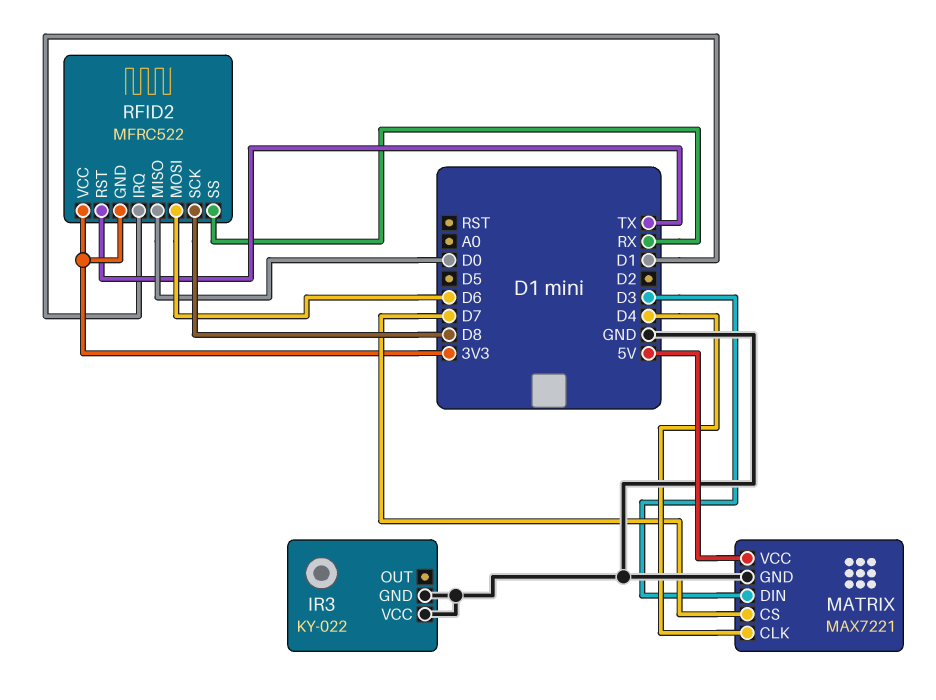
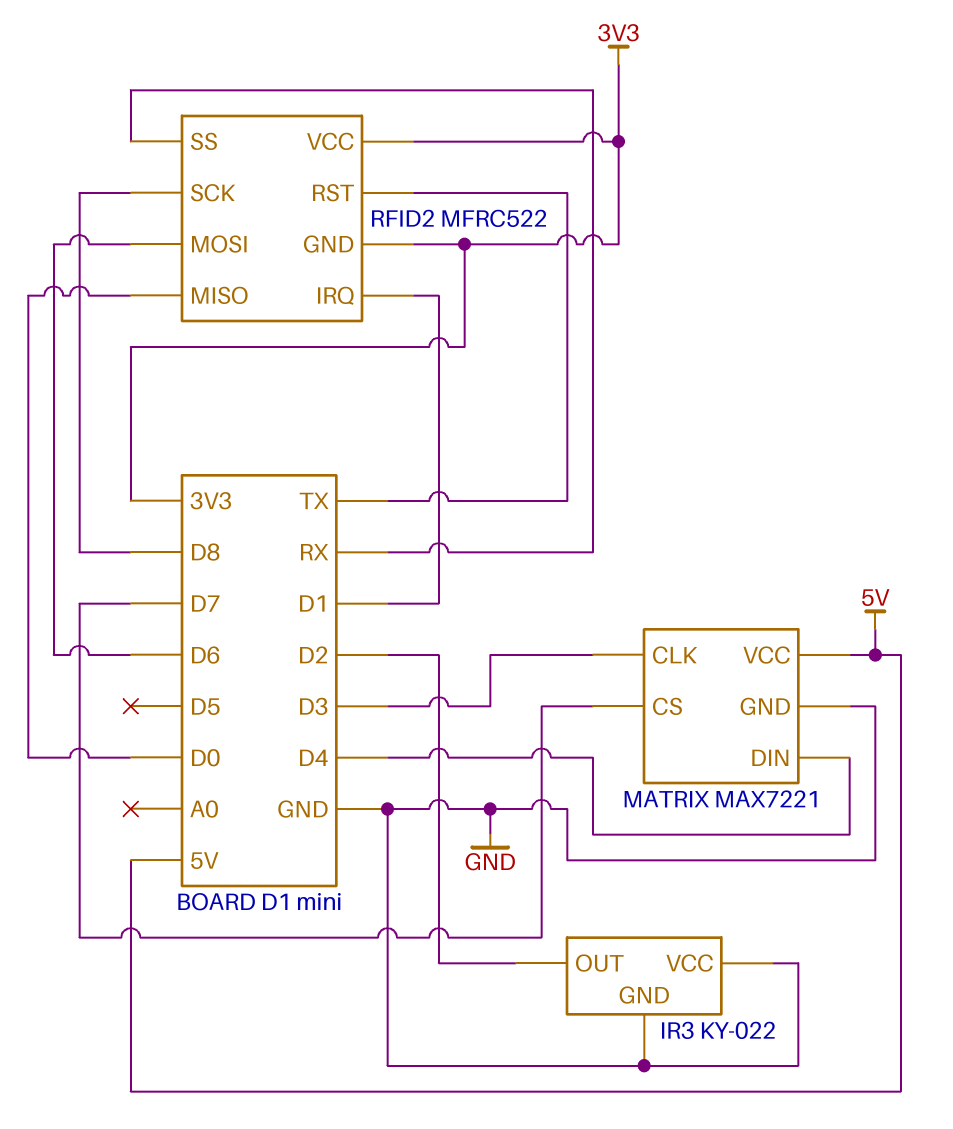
IR3 pin OUT: none -> D2
MATRIX pin CLK: D4 -> D3
MATRIX pin DIN: D3 -> D4

